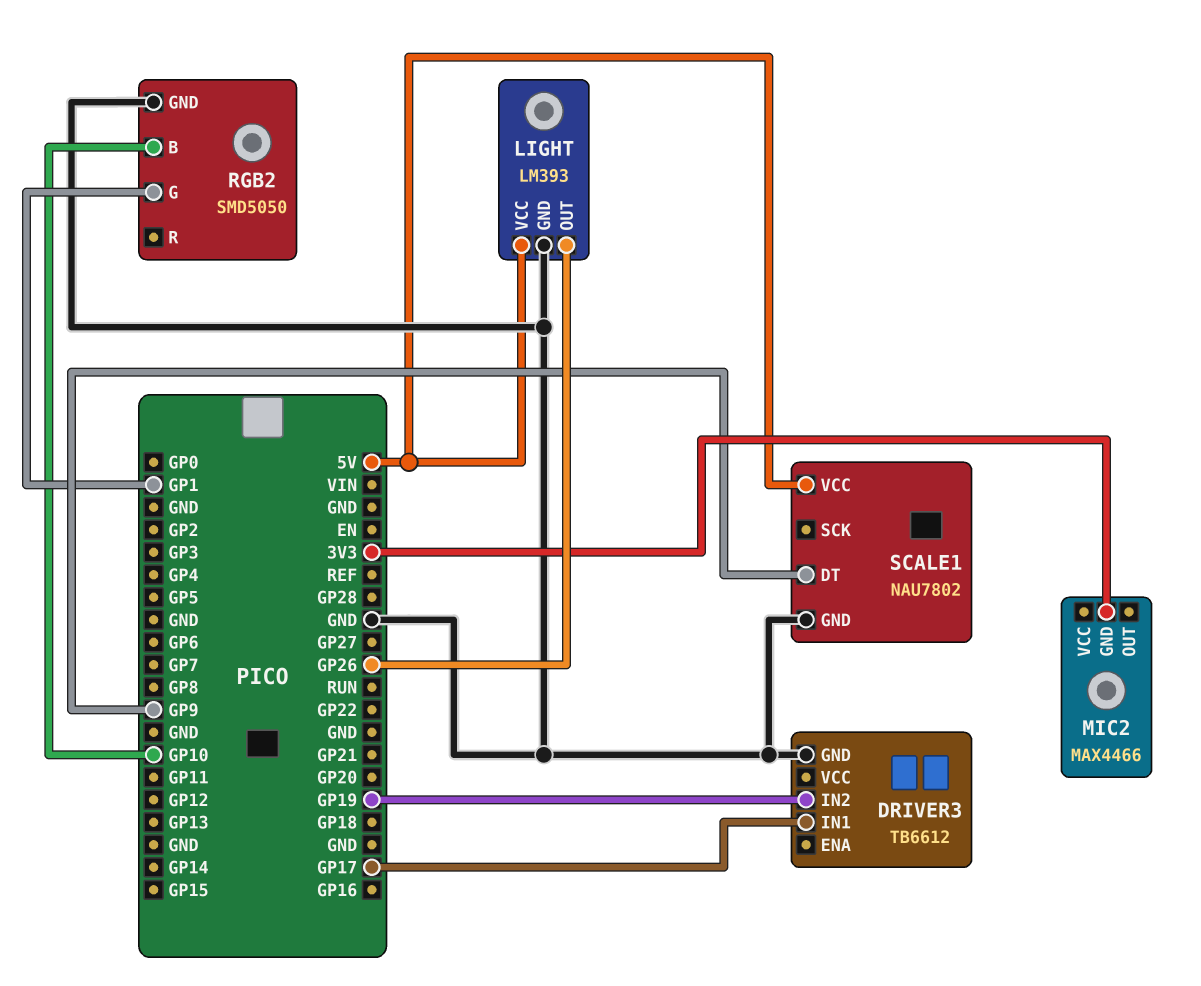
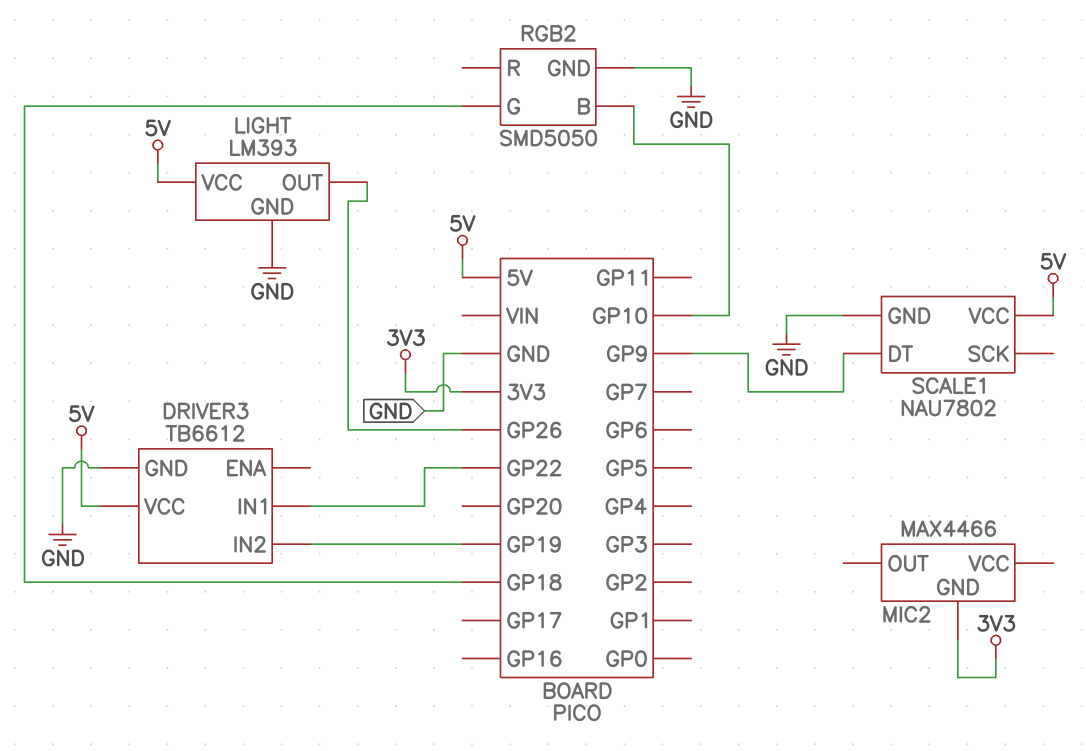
DRIVER3 pin IN1: GP17 -> GP22
DRIVER3 pin VCC: none -> 5V
RGB2 pin G: GP1 -> GP18

